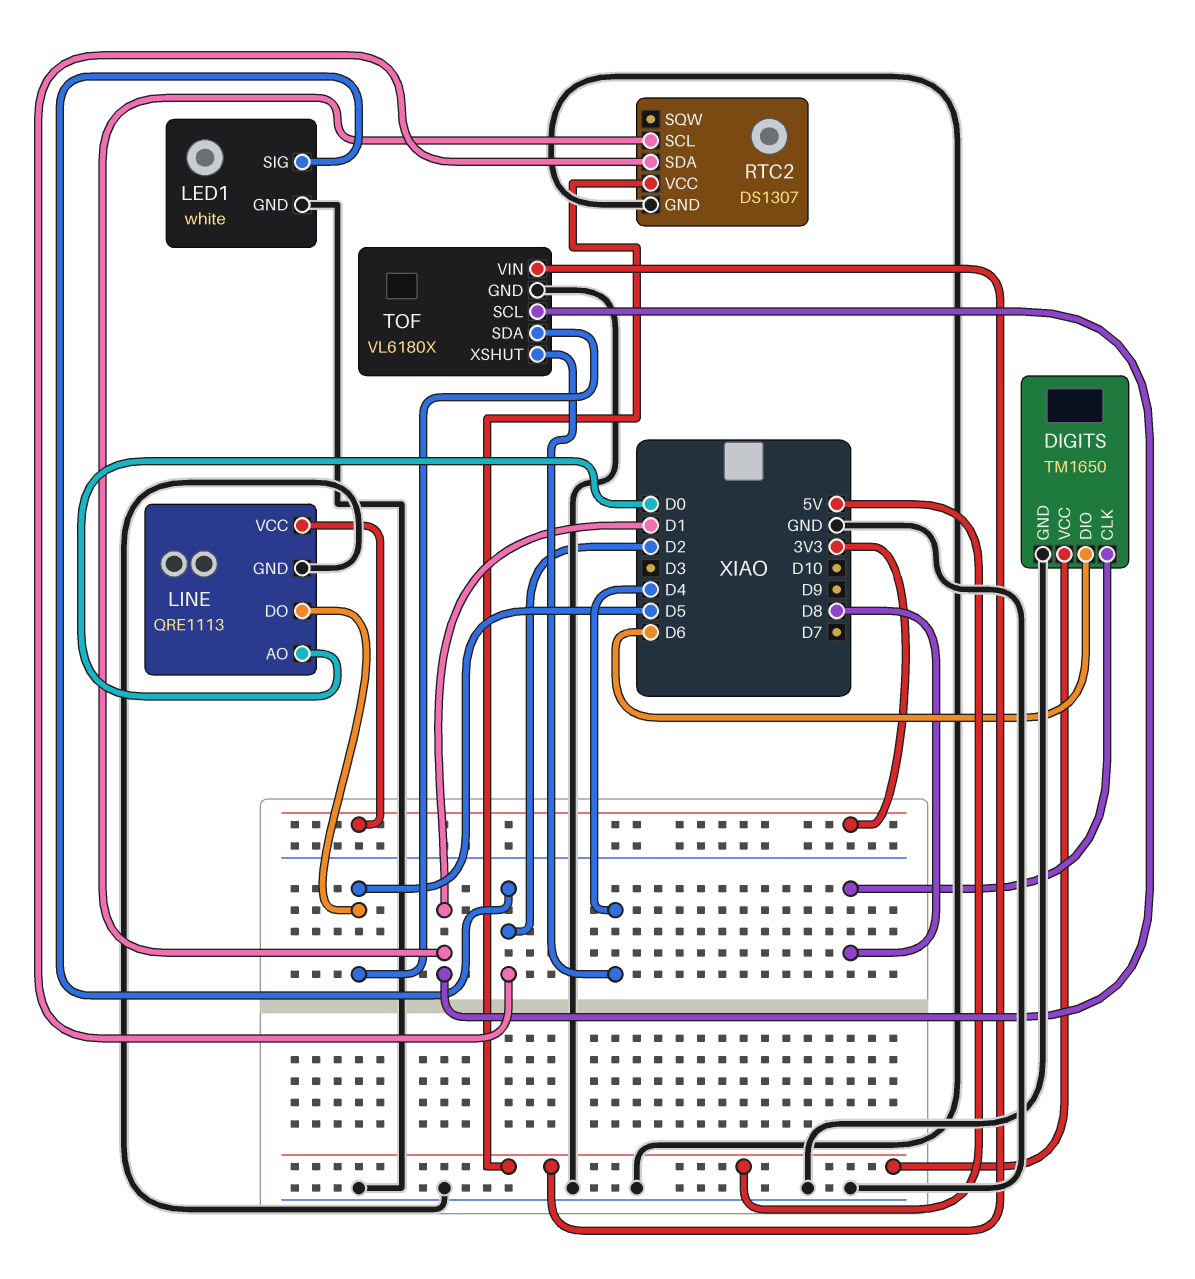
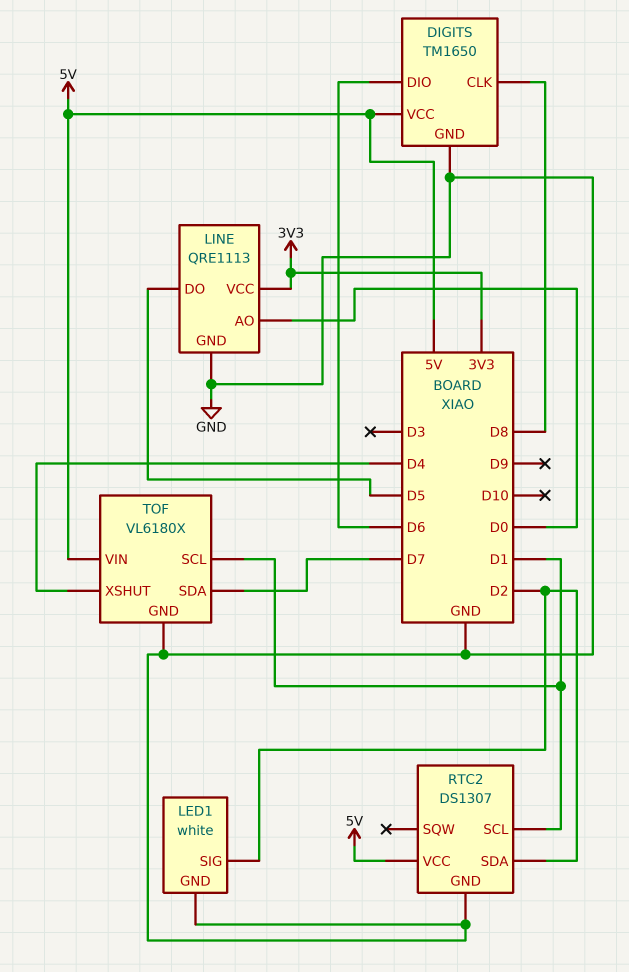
TOF pin SDA: D5 -> D7

